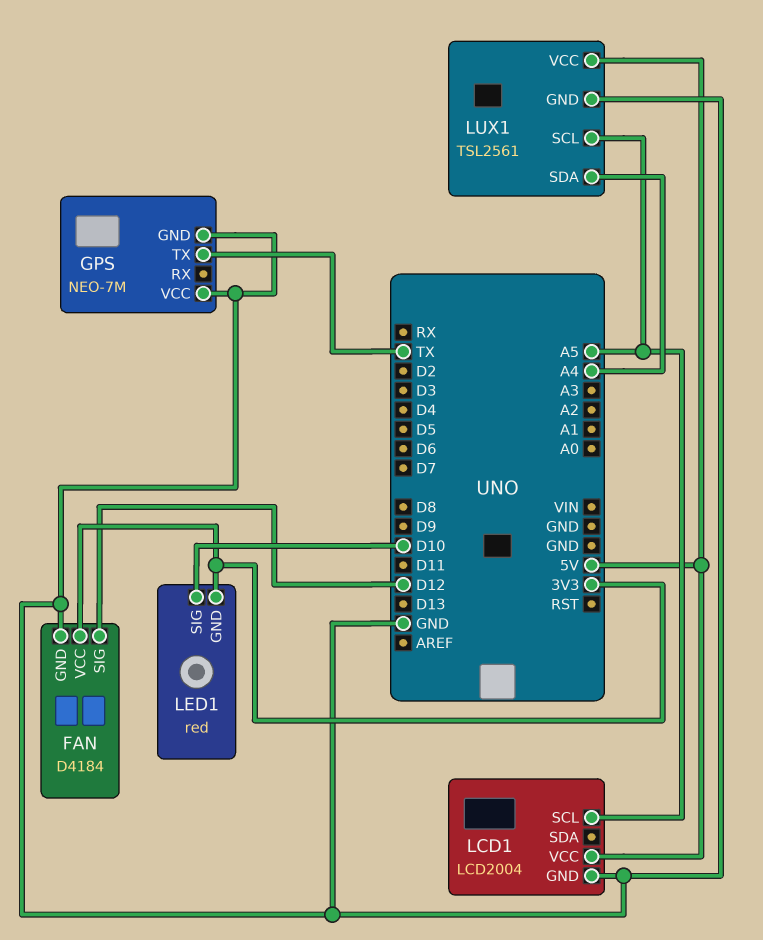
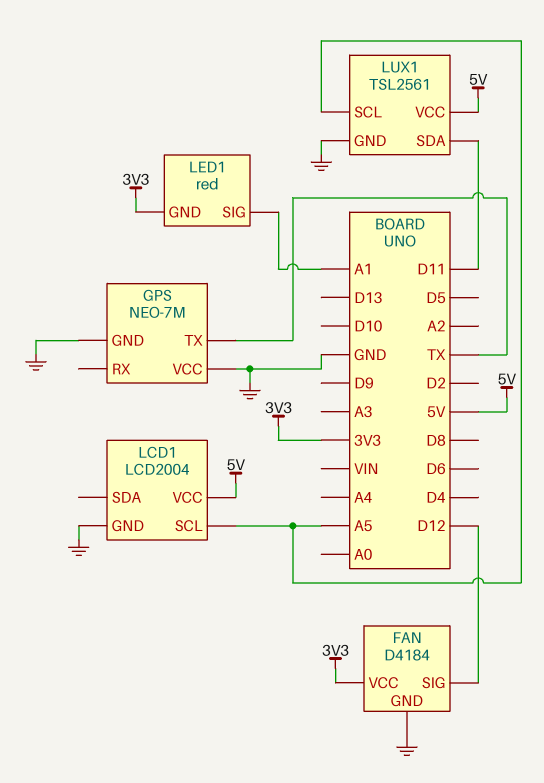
LED1 pin SIG: D10 -> A1
LUX1 pin SDA: A4 -> D11

